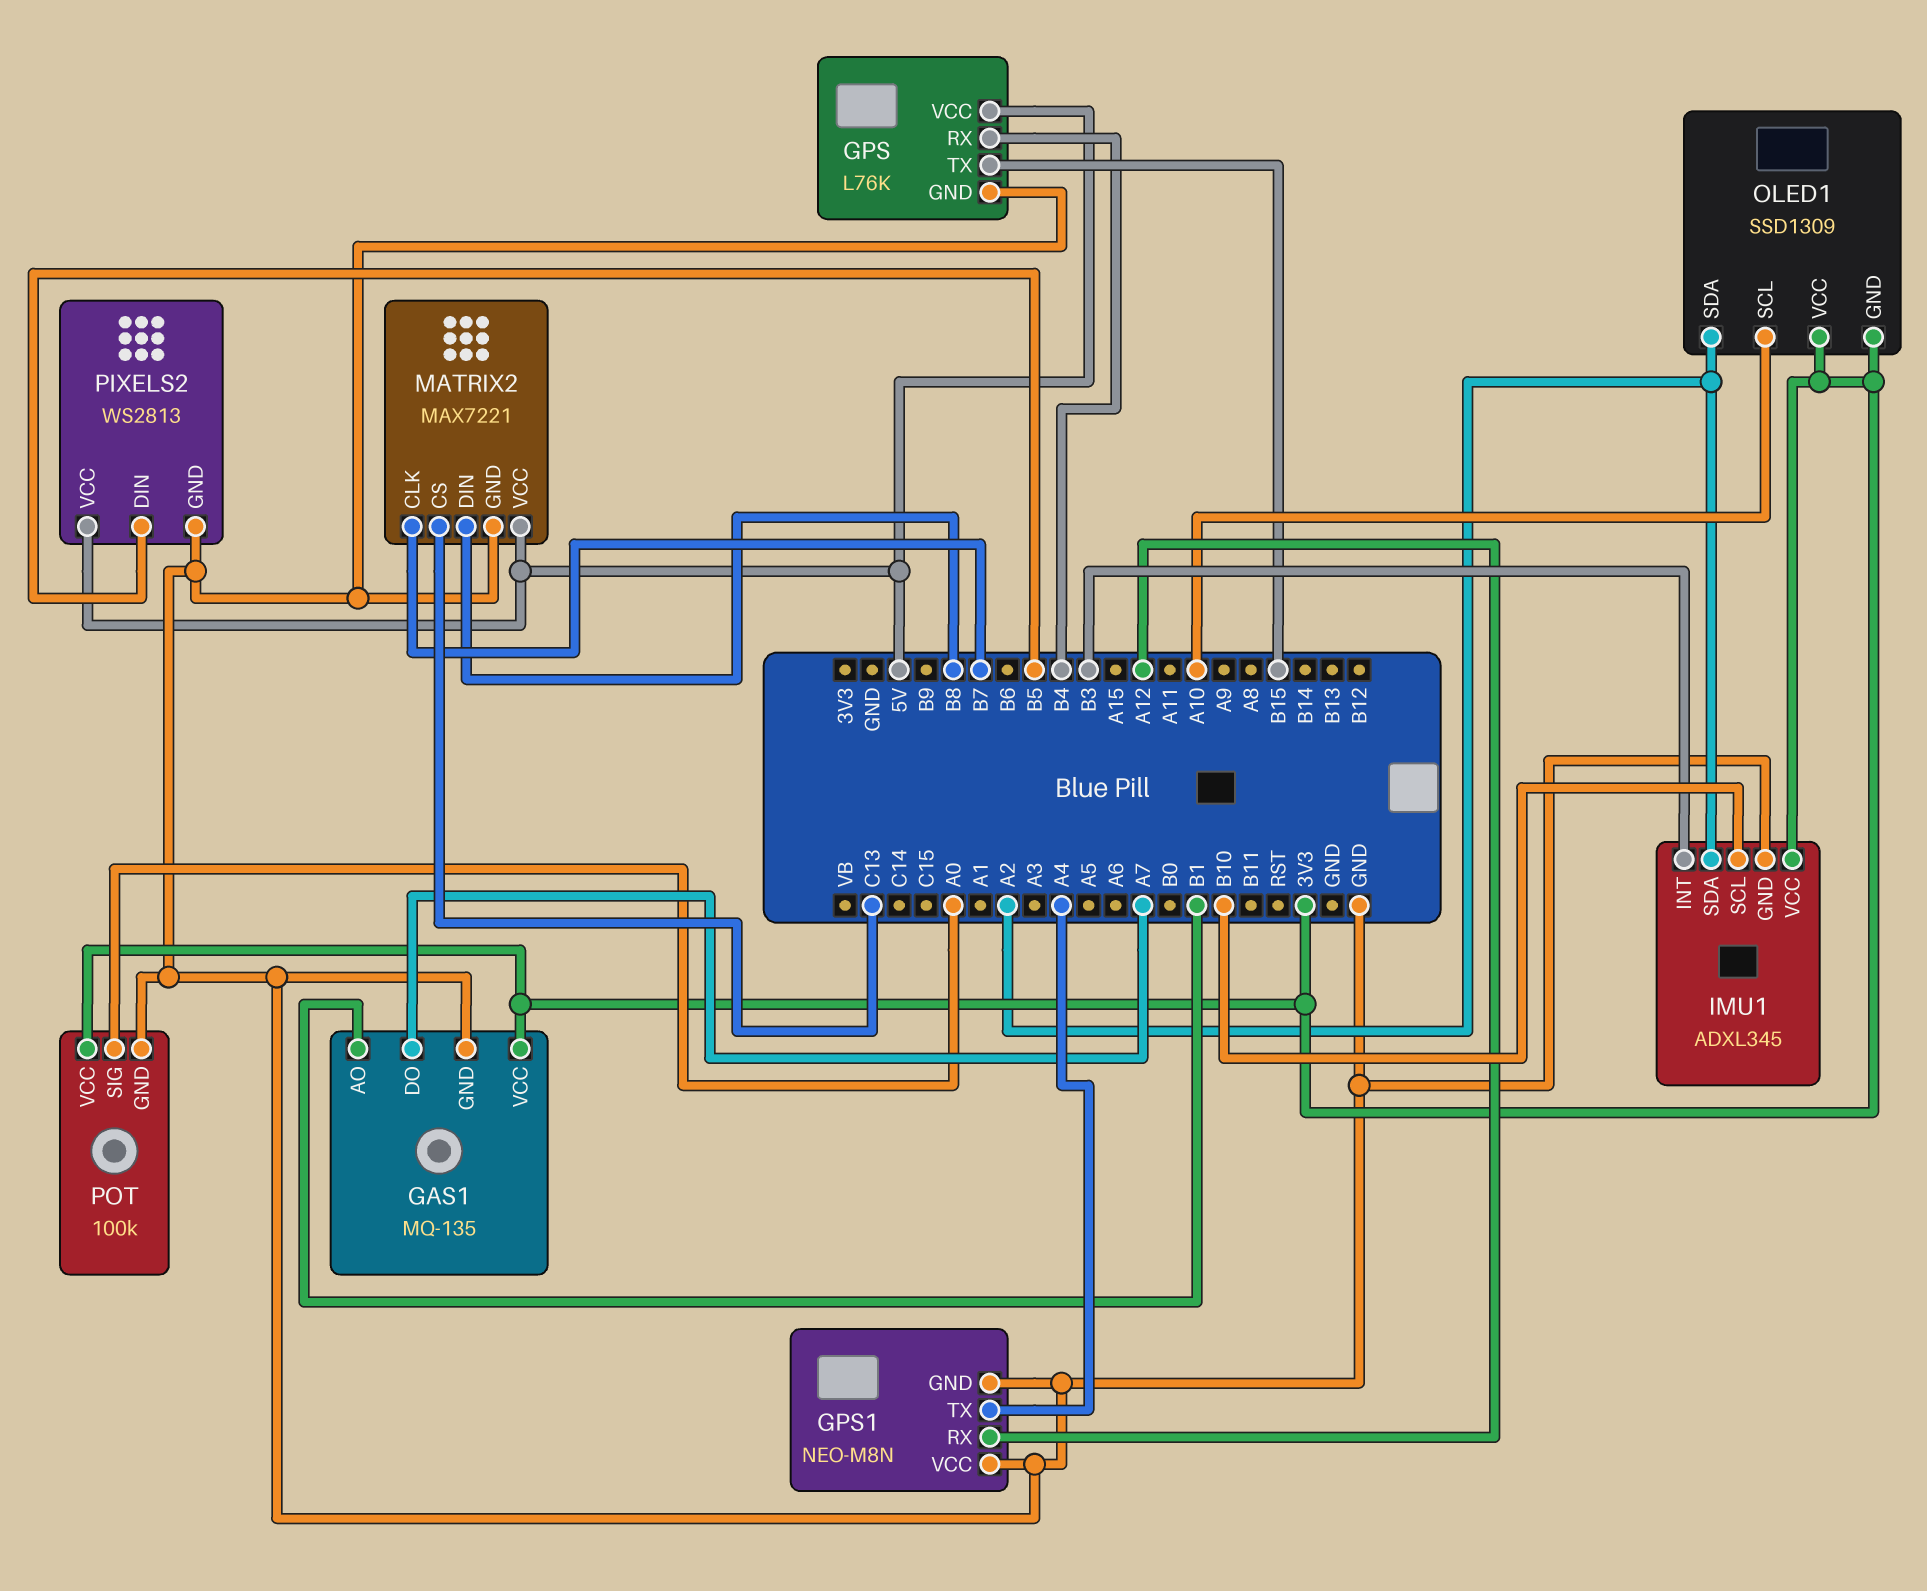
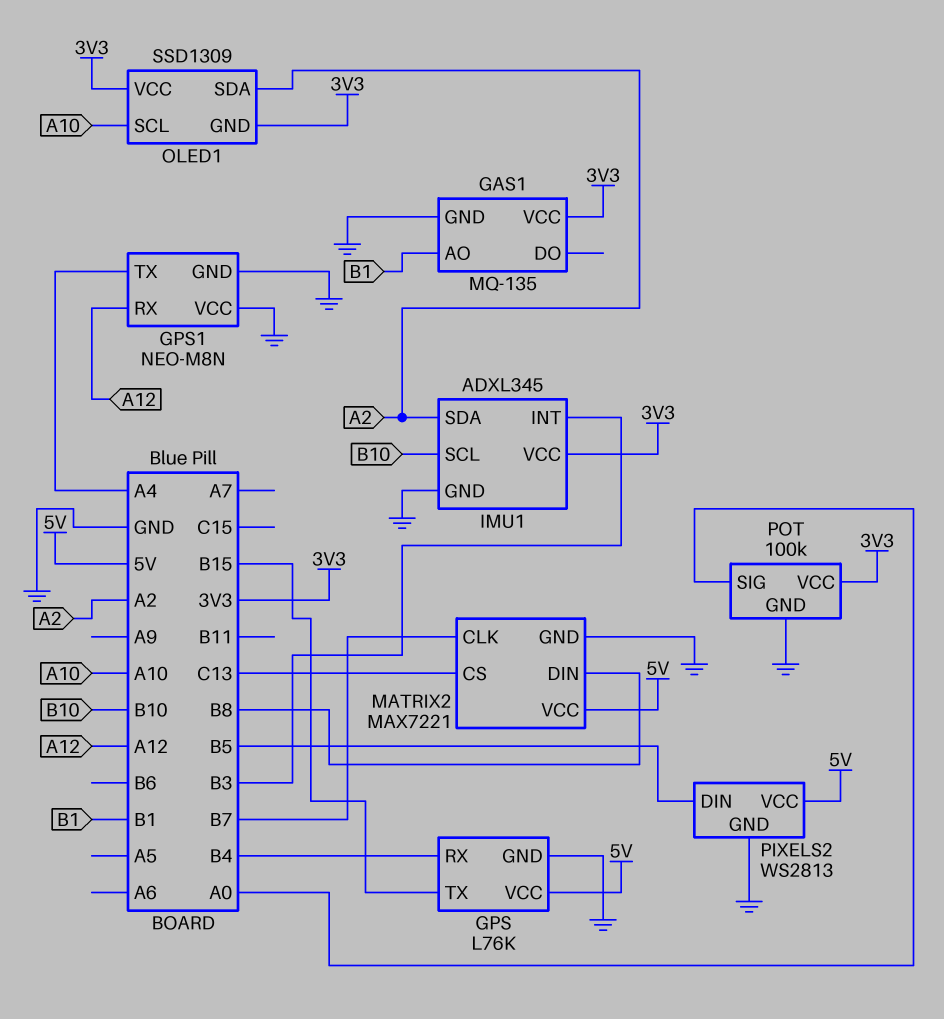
GAS1 pin DO: A7 -> none

